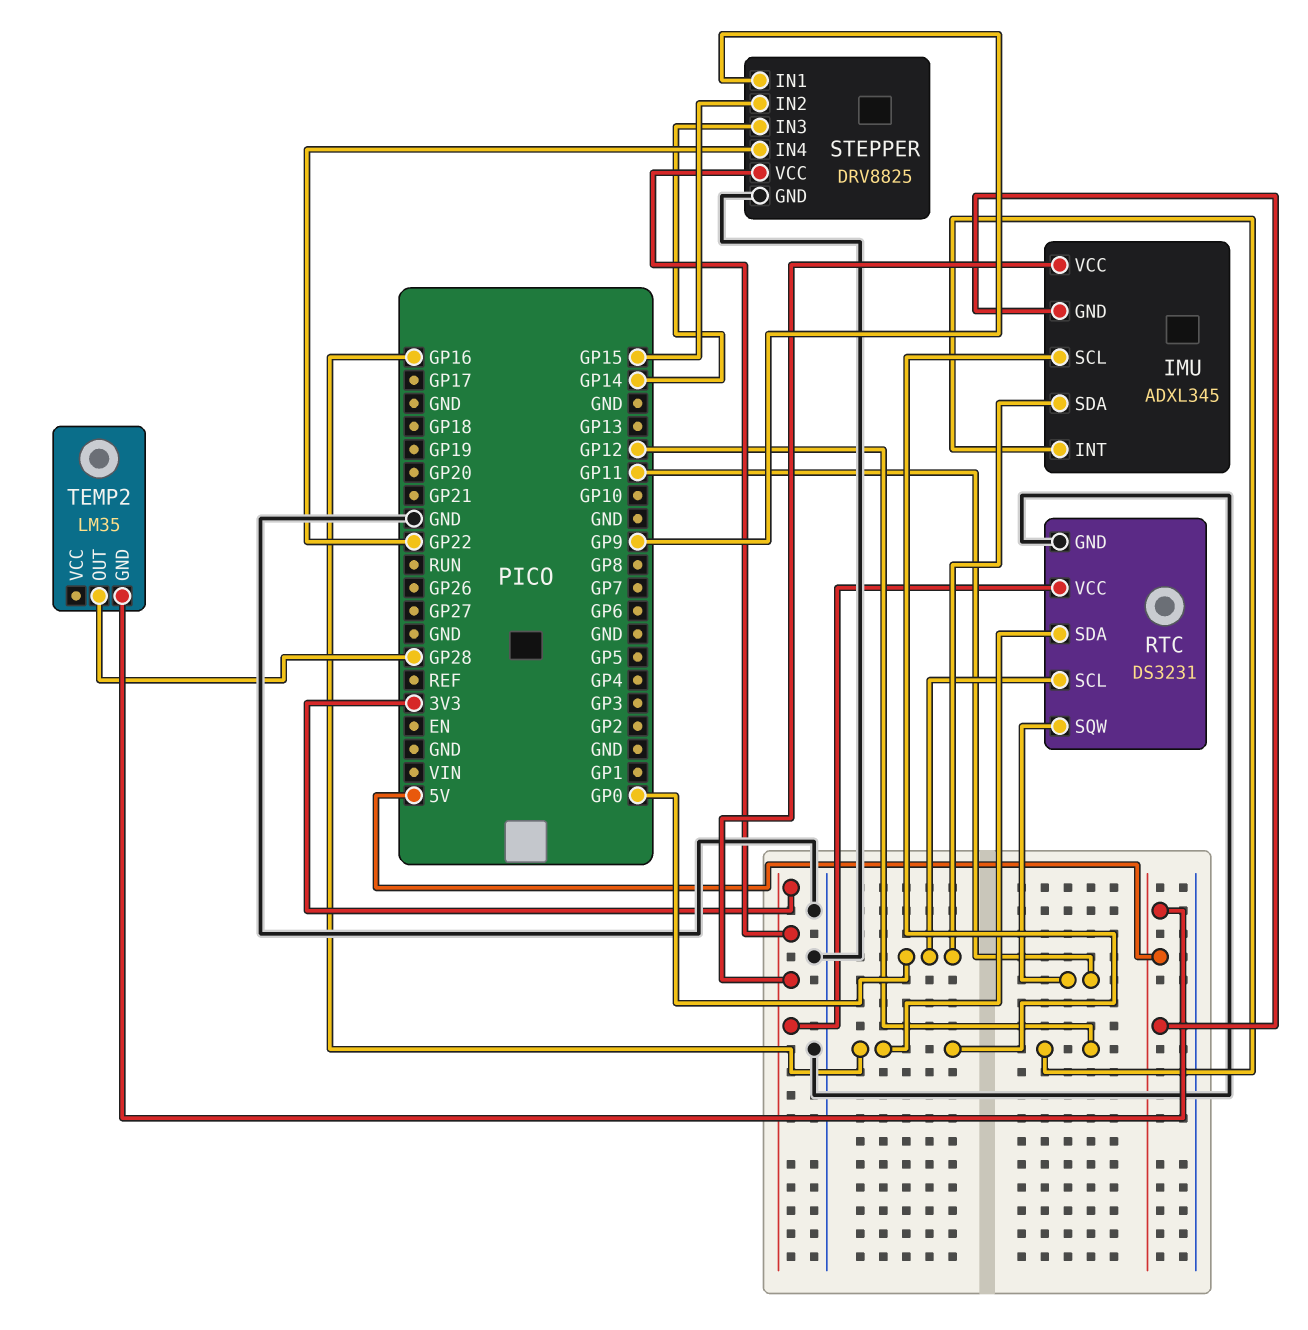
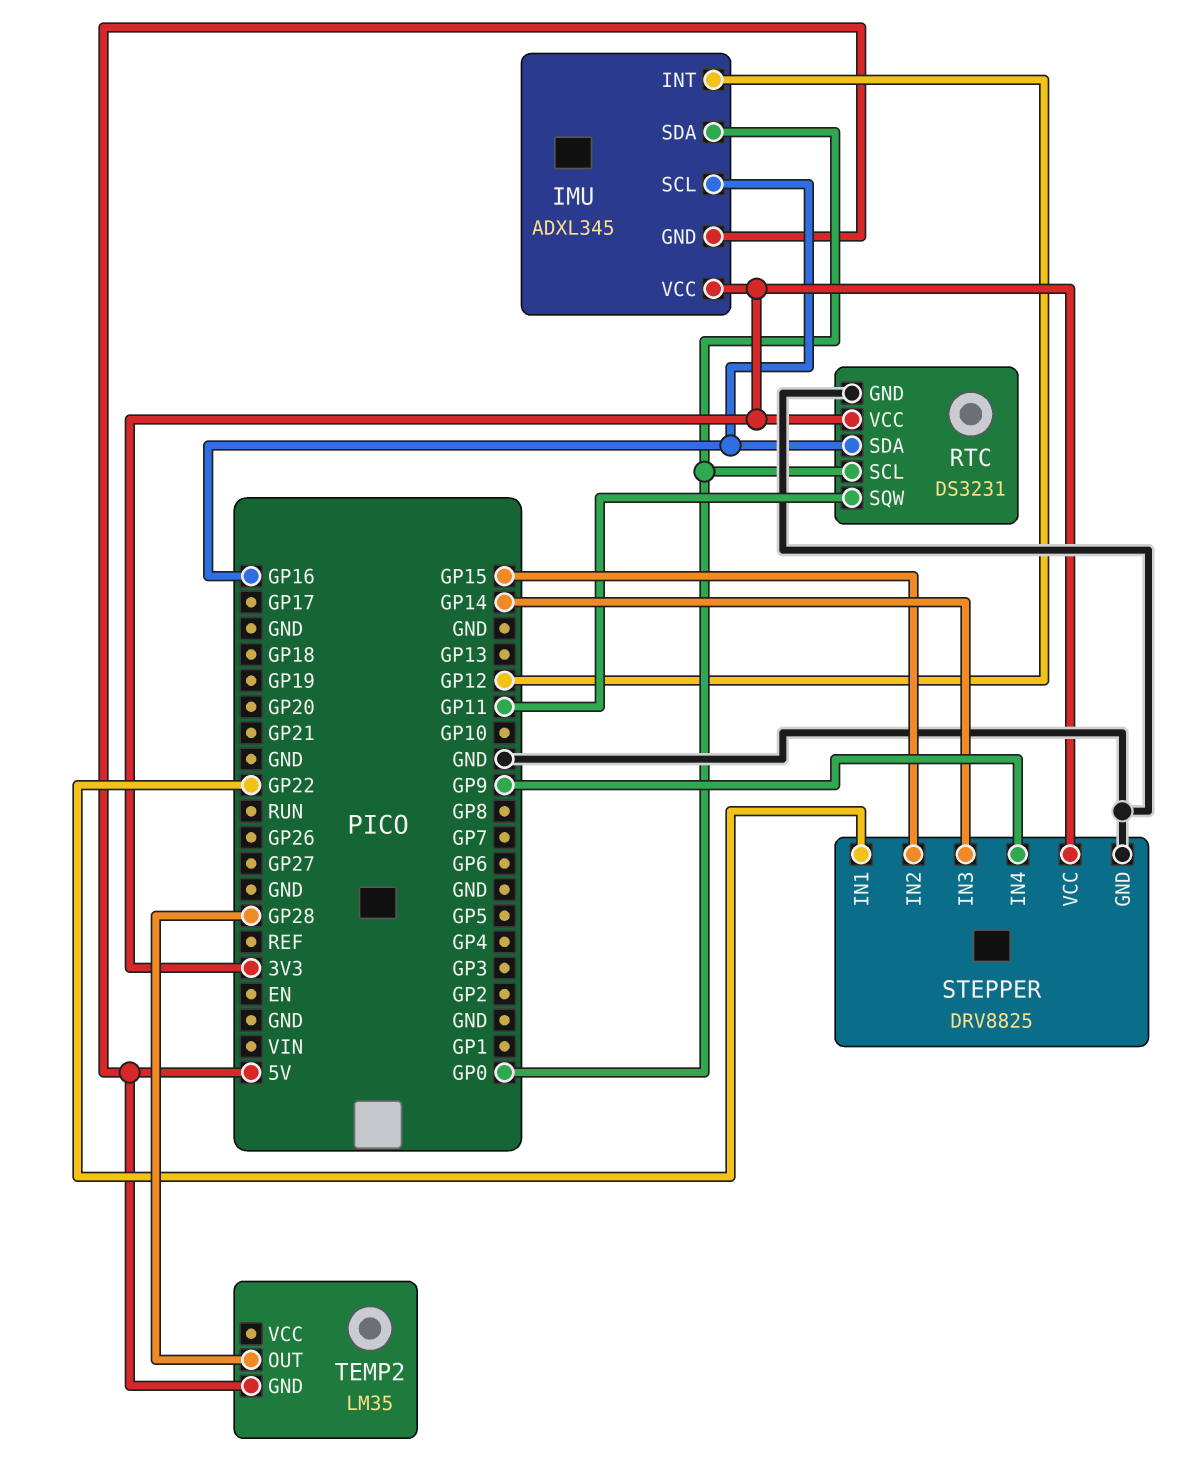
STEPPER pin IN1: GP9 -> GP22
STEPPER pin IN4: GP22 -> GP9

